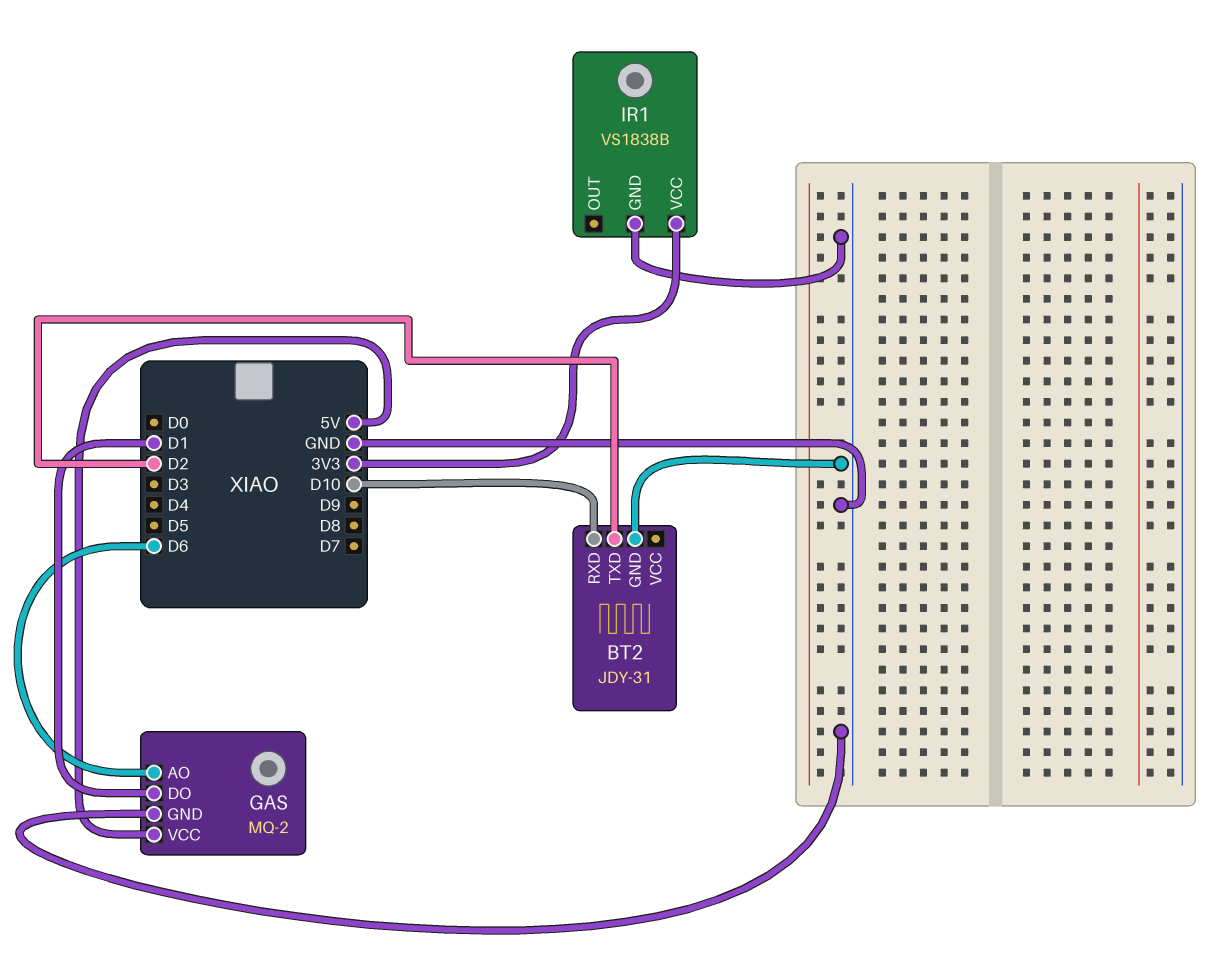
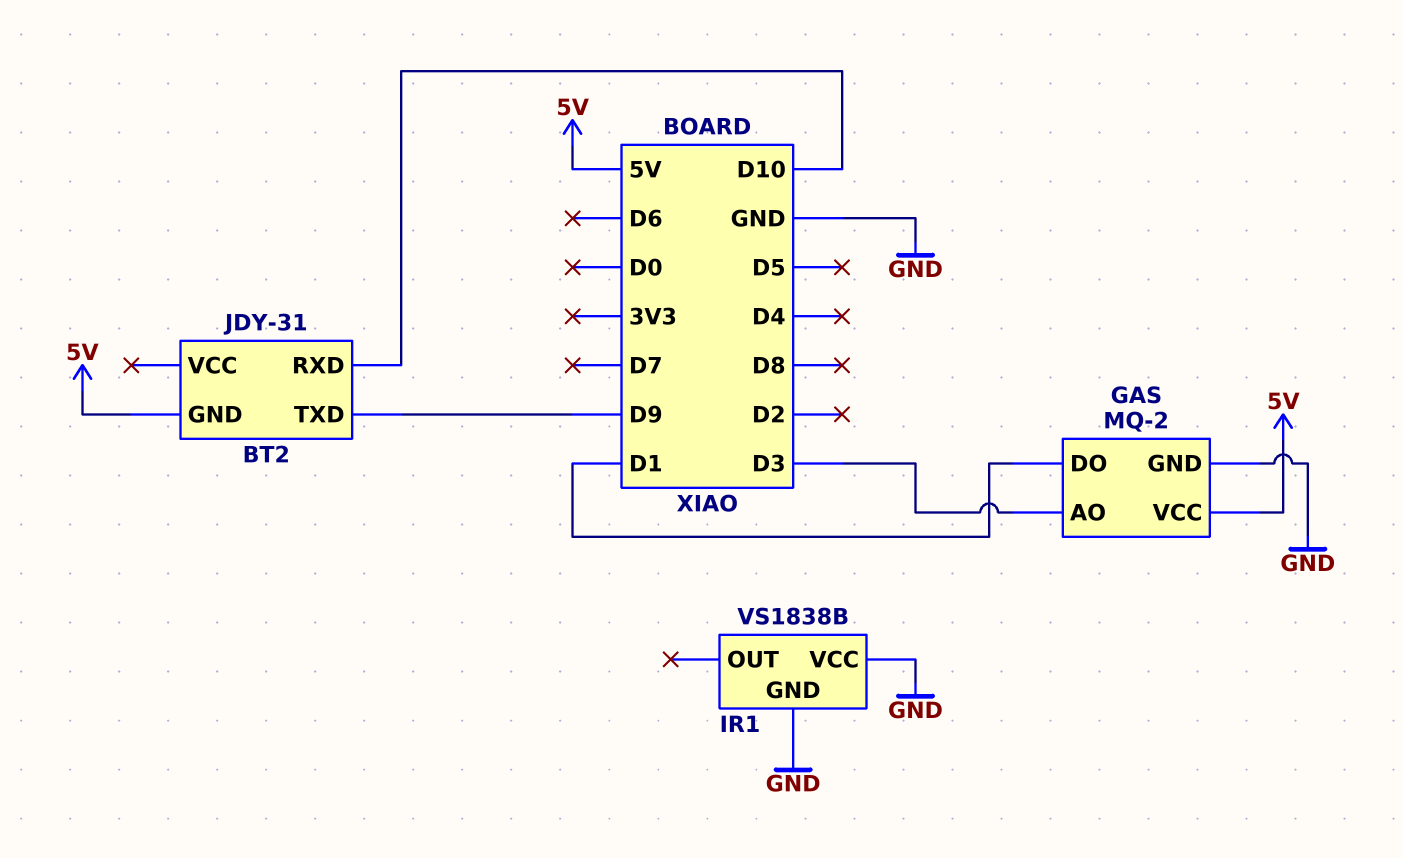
BT2 pin GND: GND -> 5V
BT2 pin TXD: D2 -> D9
GAS pin AO: D6 -> D3
IR1 pin VCC: 3V3 -> GND

